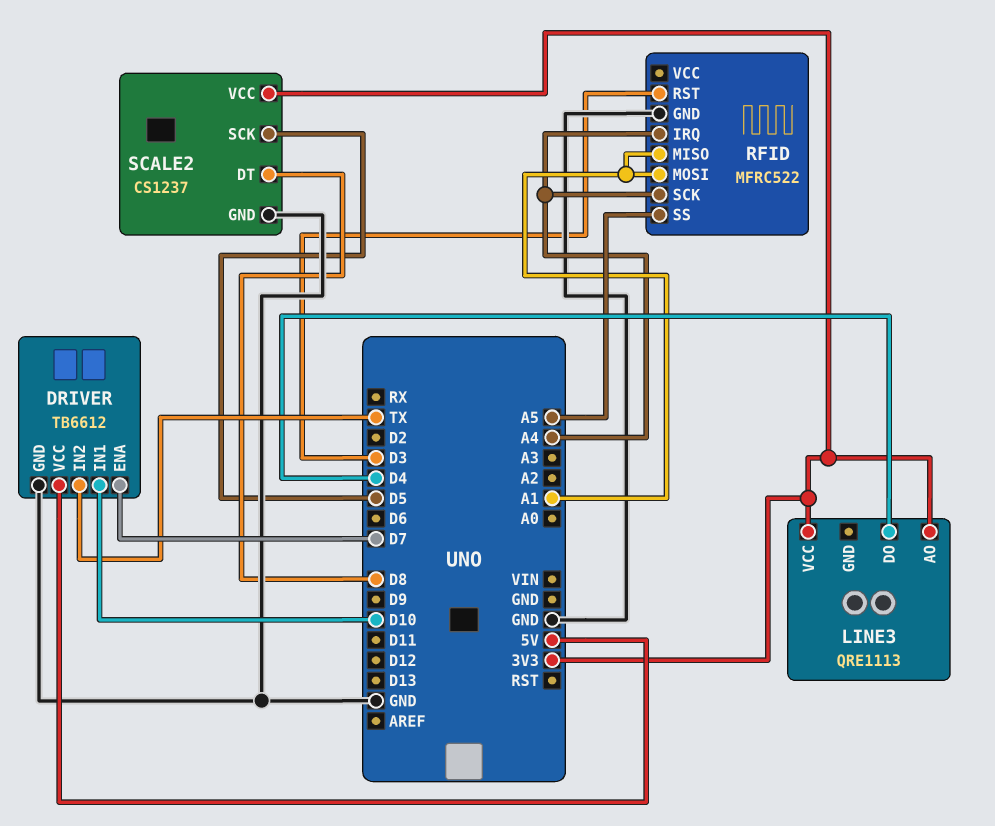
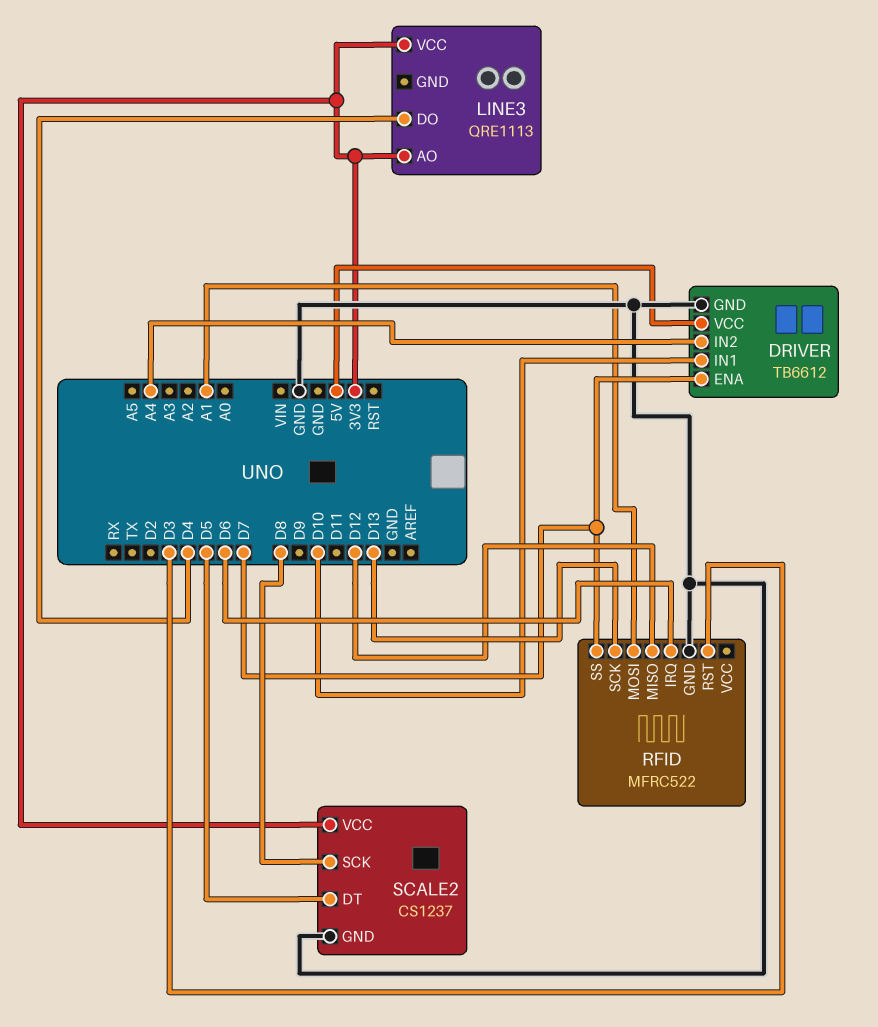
DRIVER pin IN2: TX -> A4
RFID pin IRQ: A4 -> D6
RFID pin MISO: A1 -> D12
RFID pin SCK: A4 -> D13
RFID pin SS: A5 -> D7
SCALE2 pin DT: D8 -> D5
SCALE2 pin SCK: D5 -> D8

